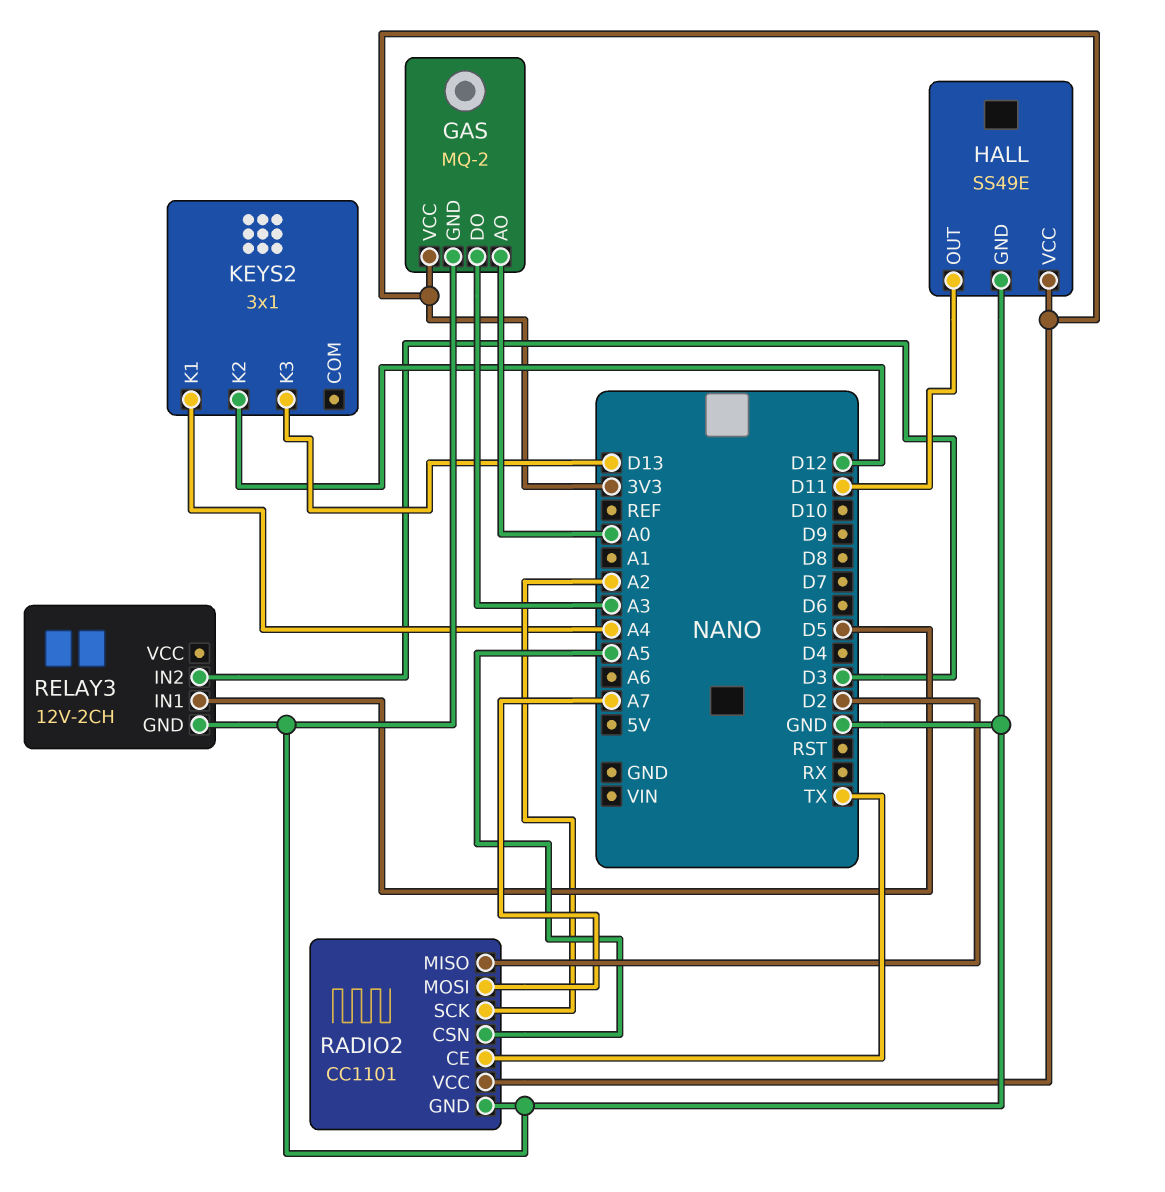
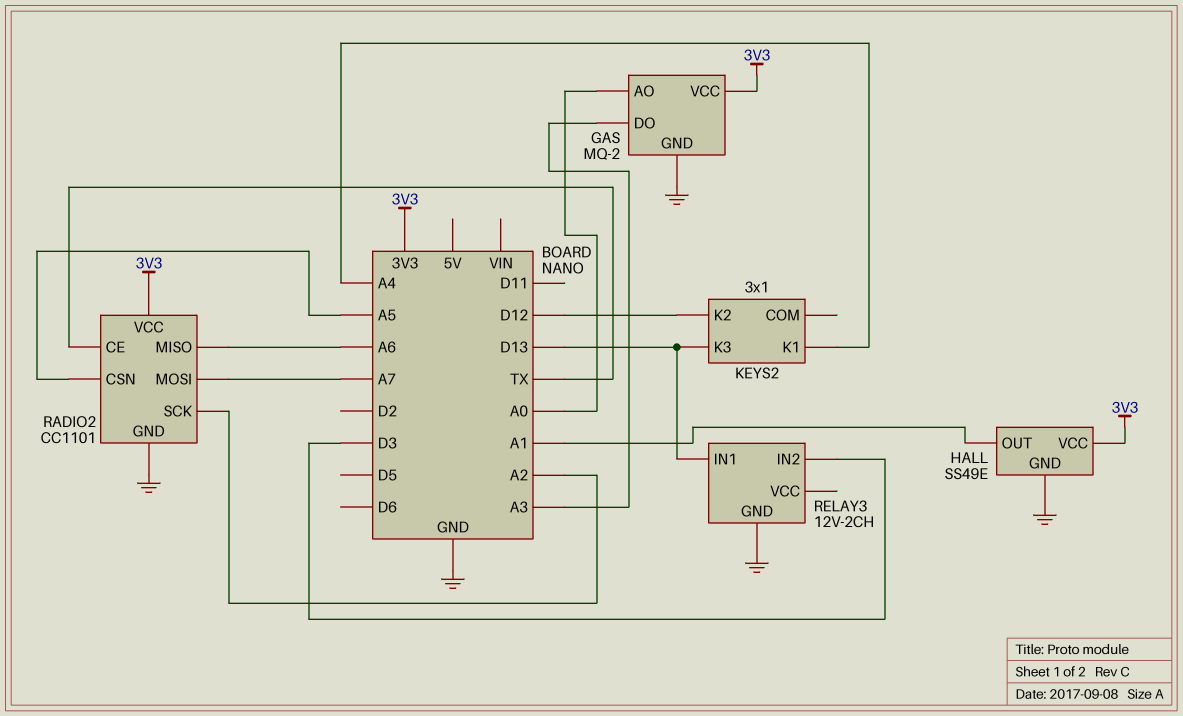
HALL pin OUT: D11 -> A1
RADIO2 pin MISO: D2 -> A6
RELAY3 pin IN1: D5 -> D13

